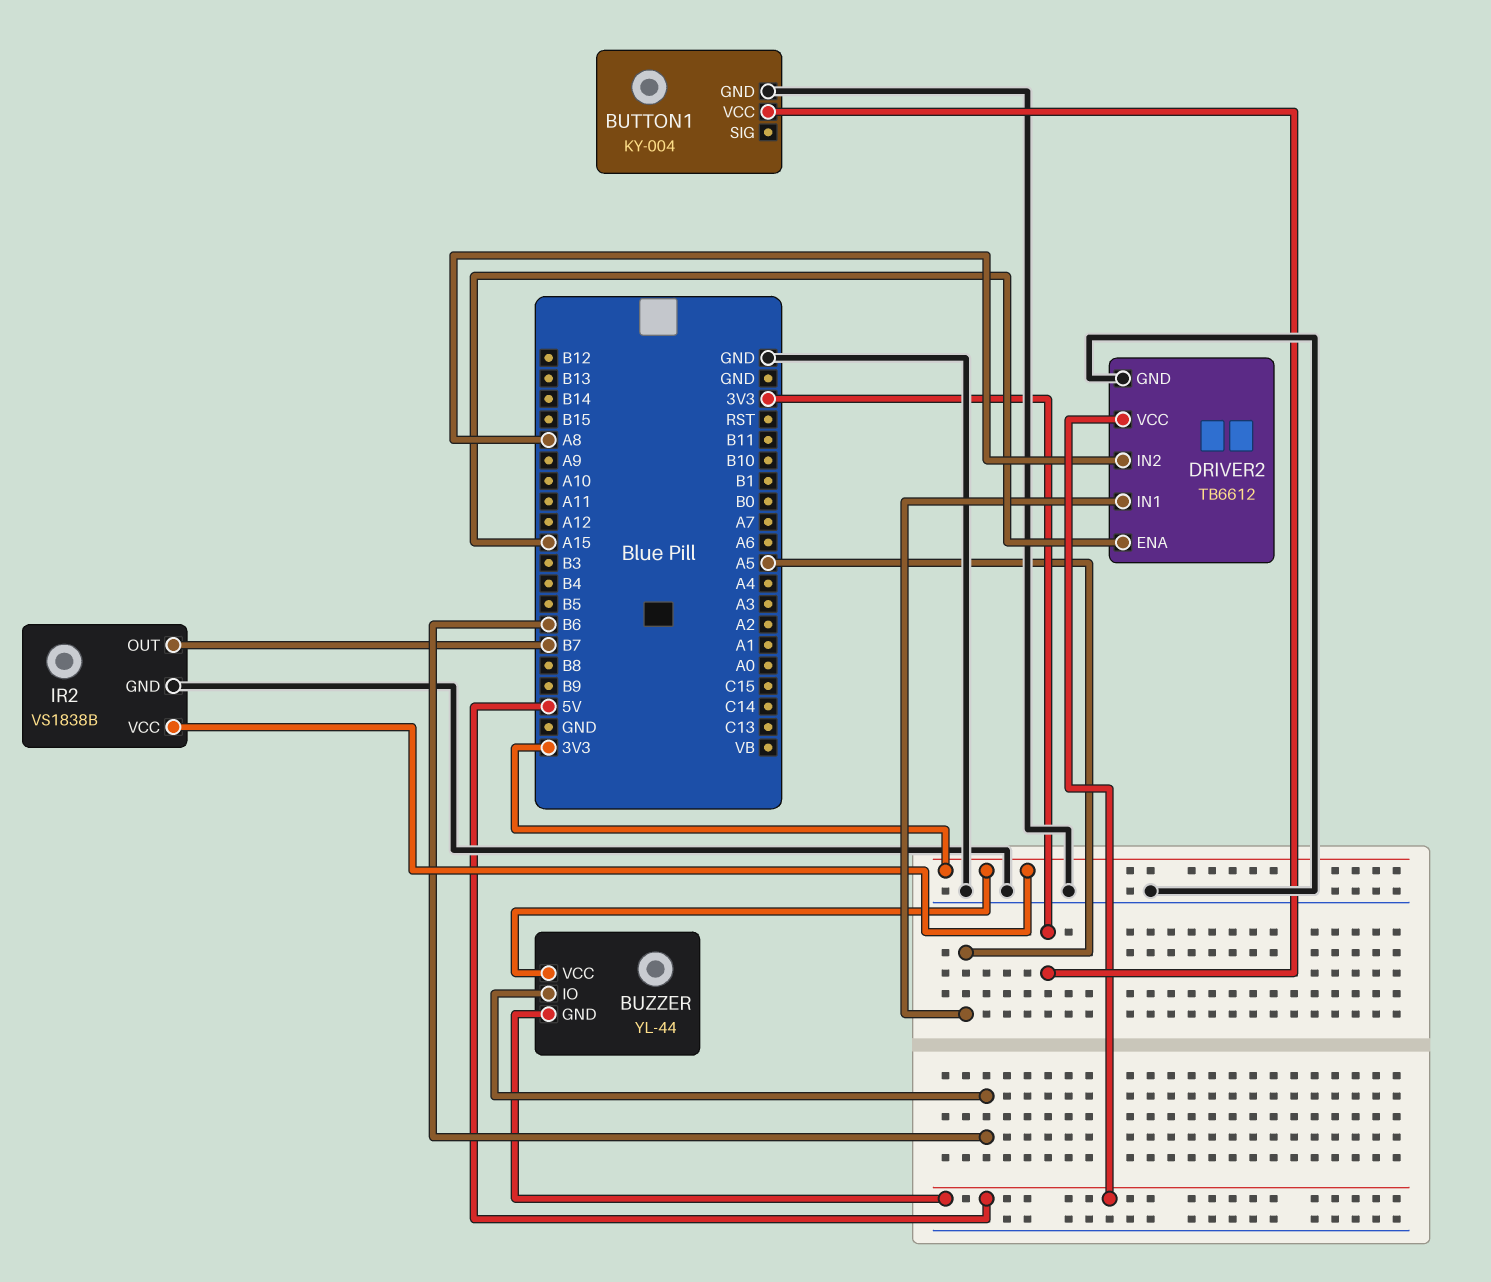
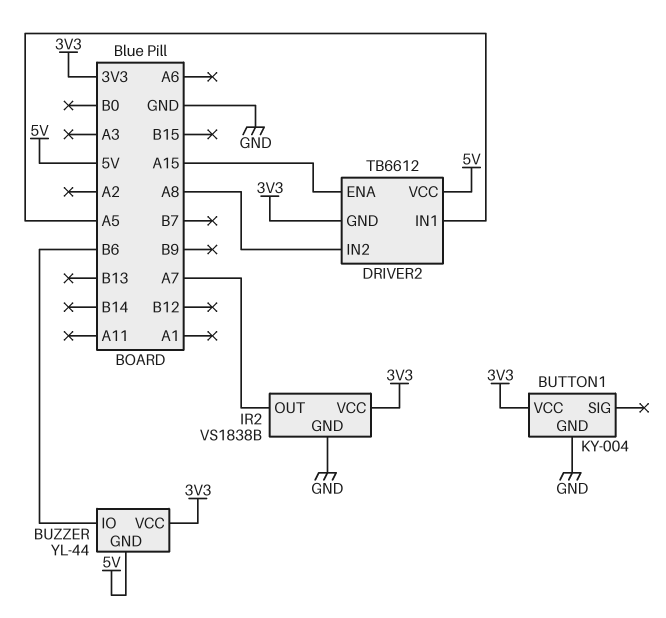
DRIVER2 pin GND: GND -> 3V3
IR2 pin OUT: B7 -> A7

